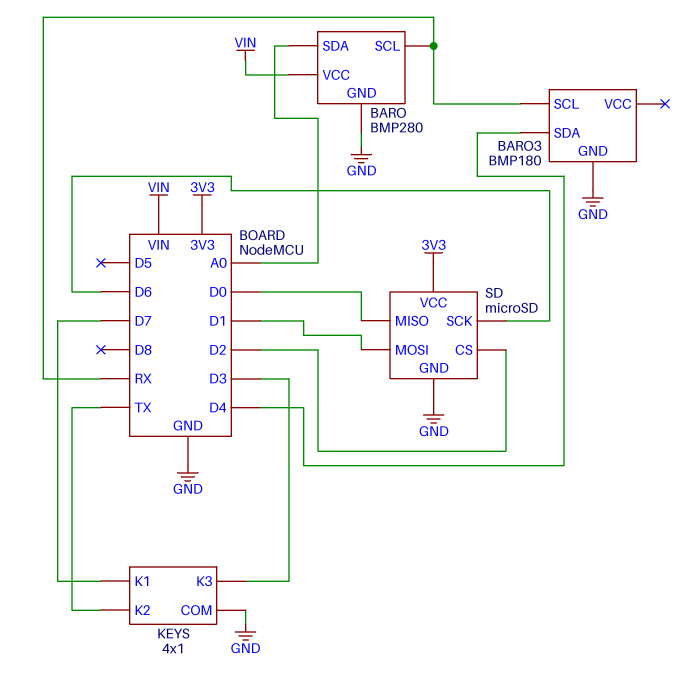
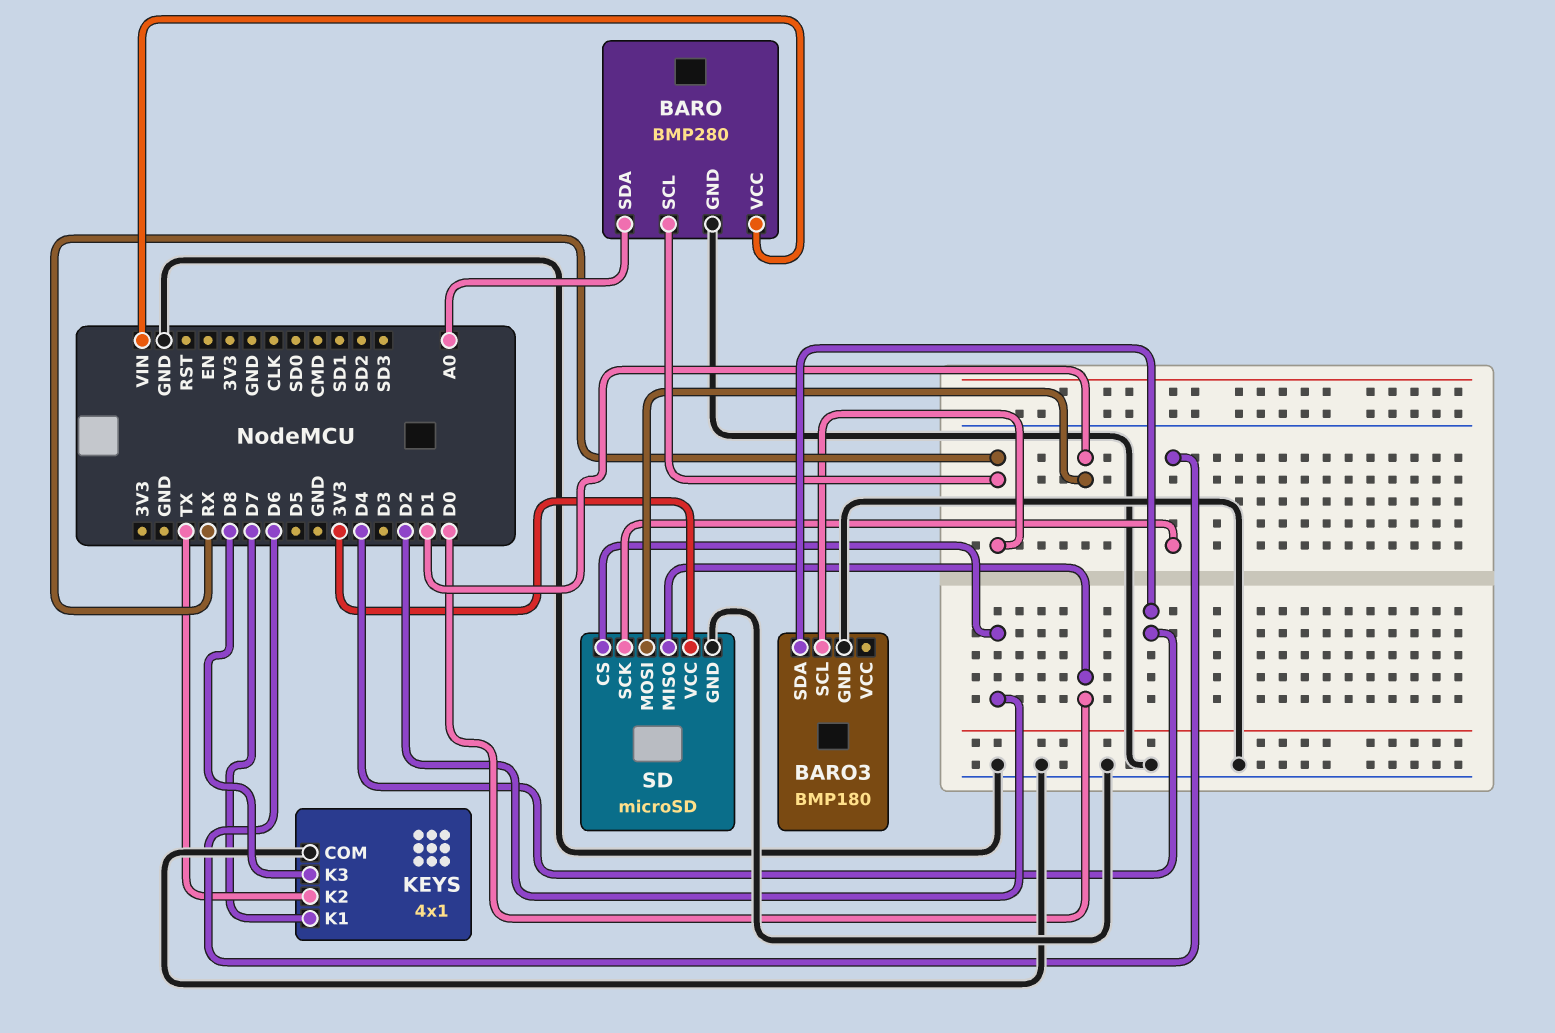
KEYS pin K3: D3 -> D8

